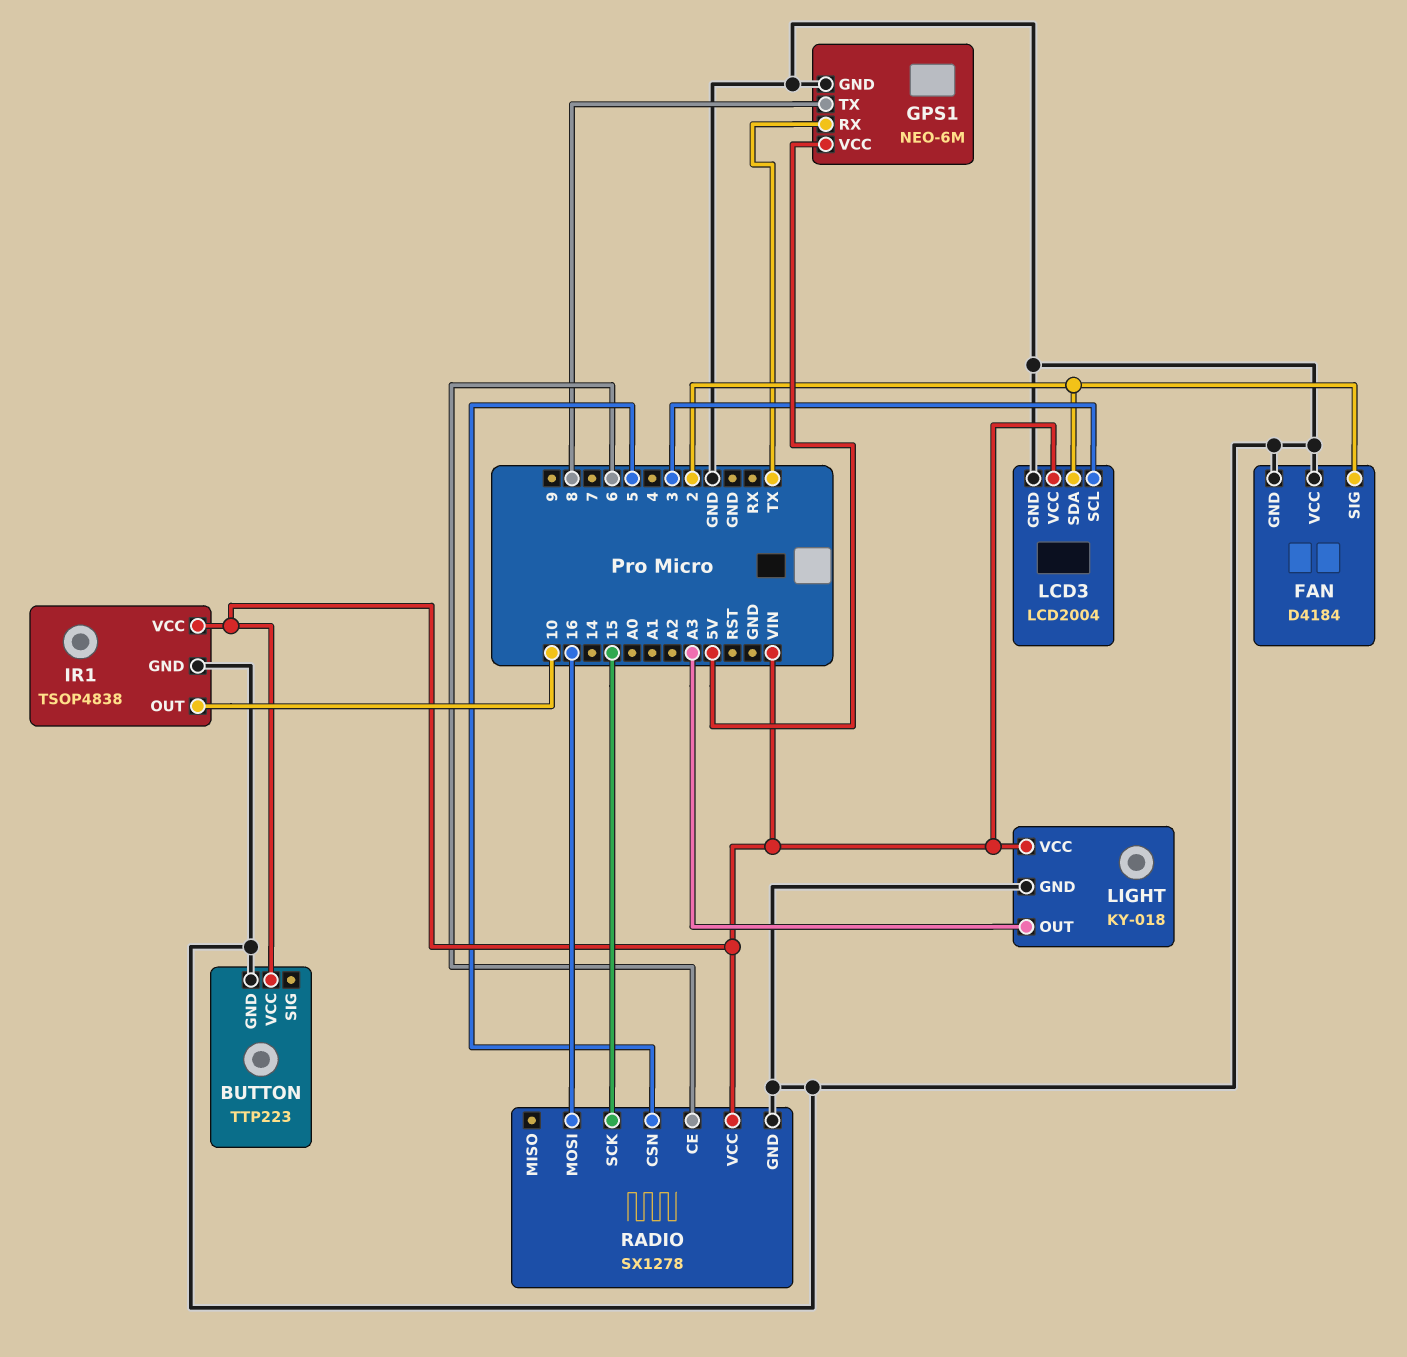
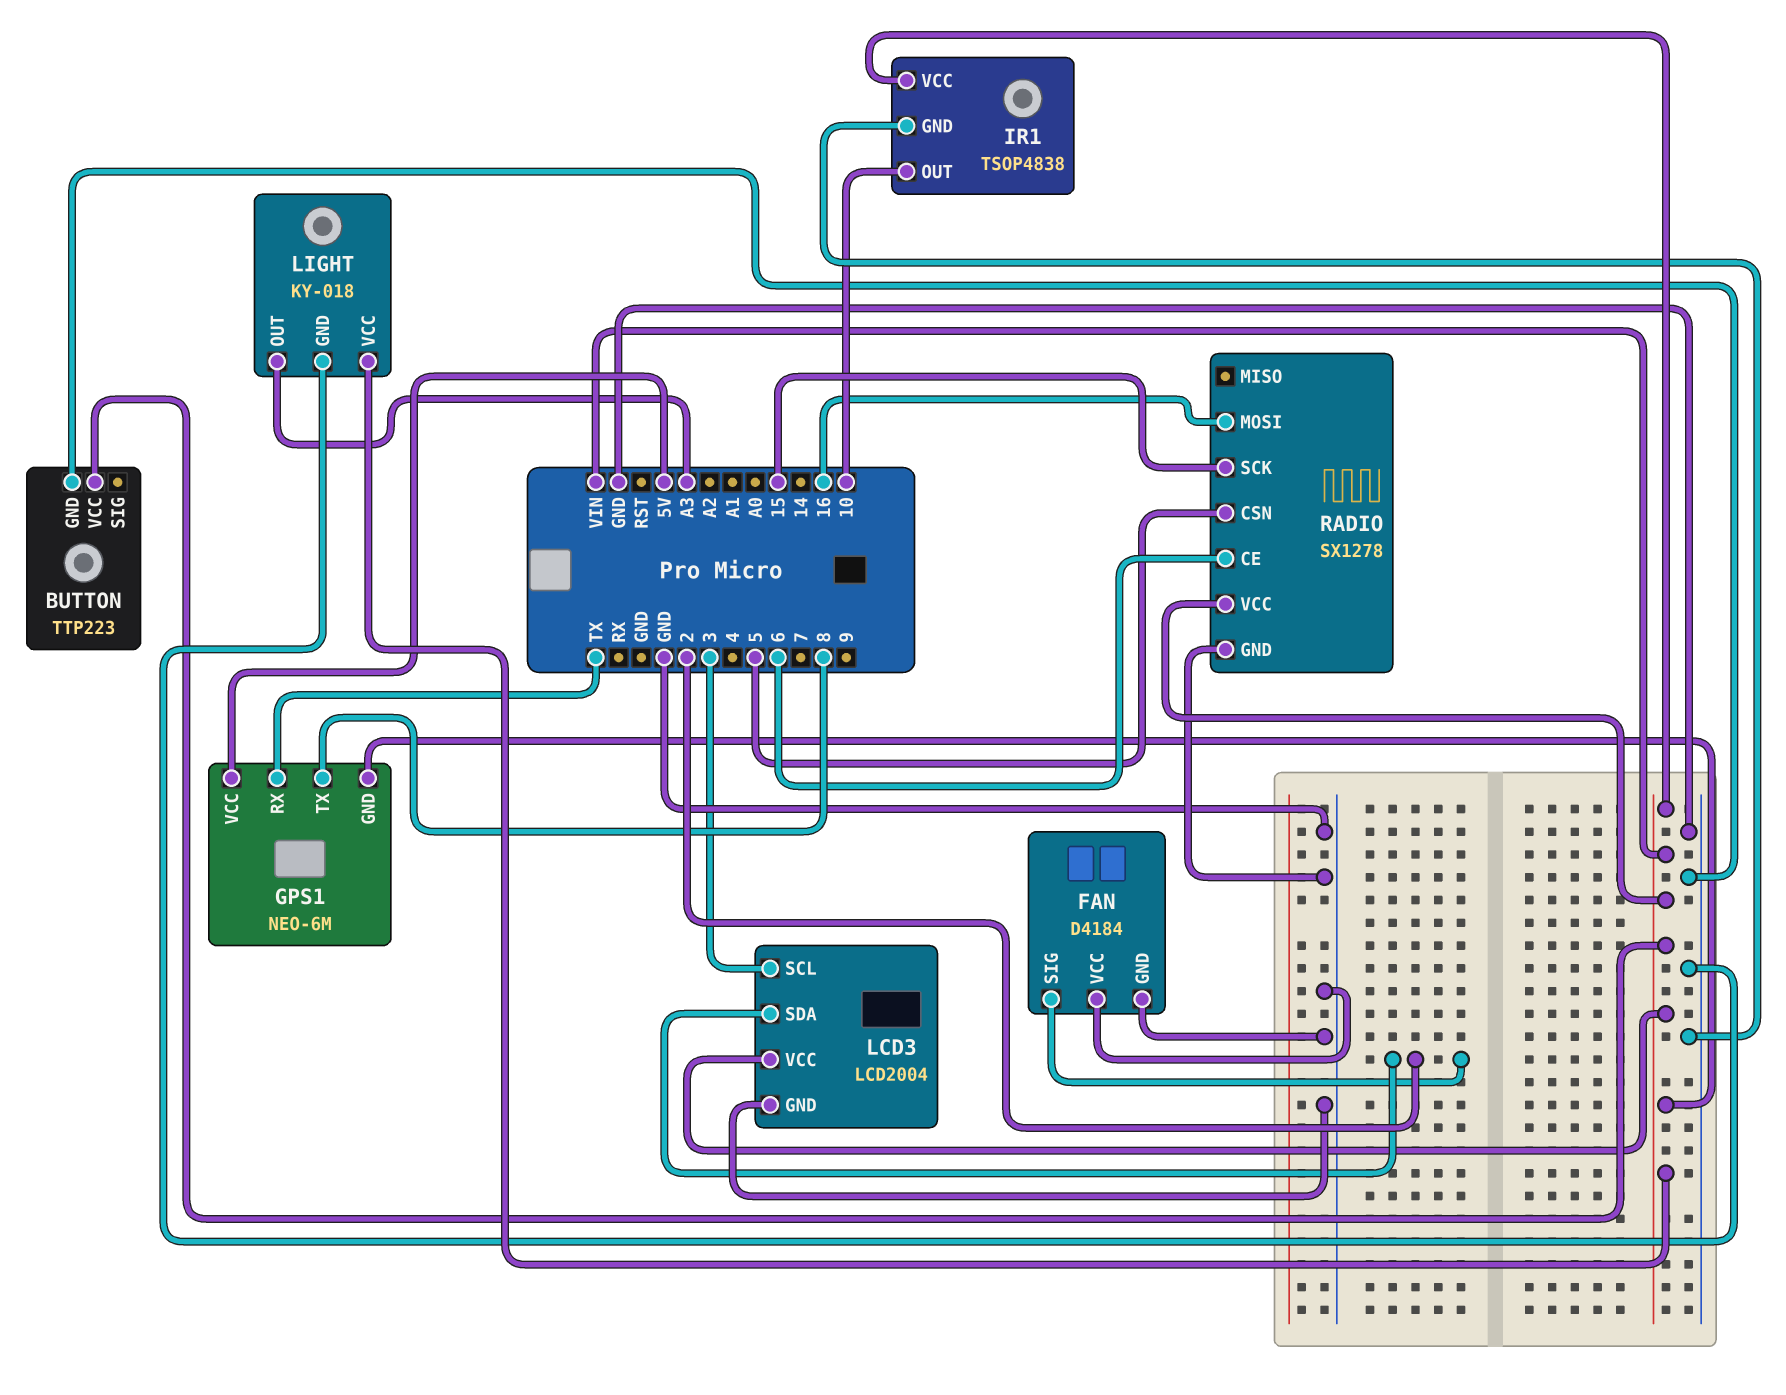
GPS1 pin GND: GND -> VIN

